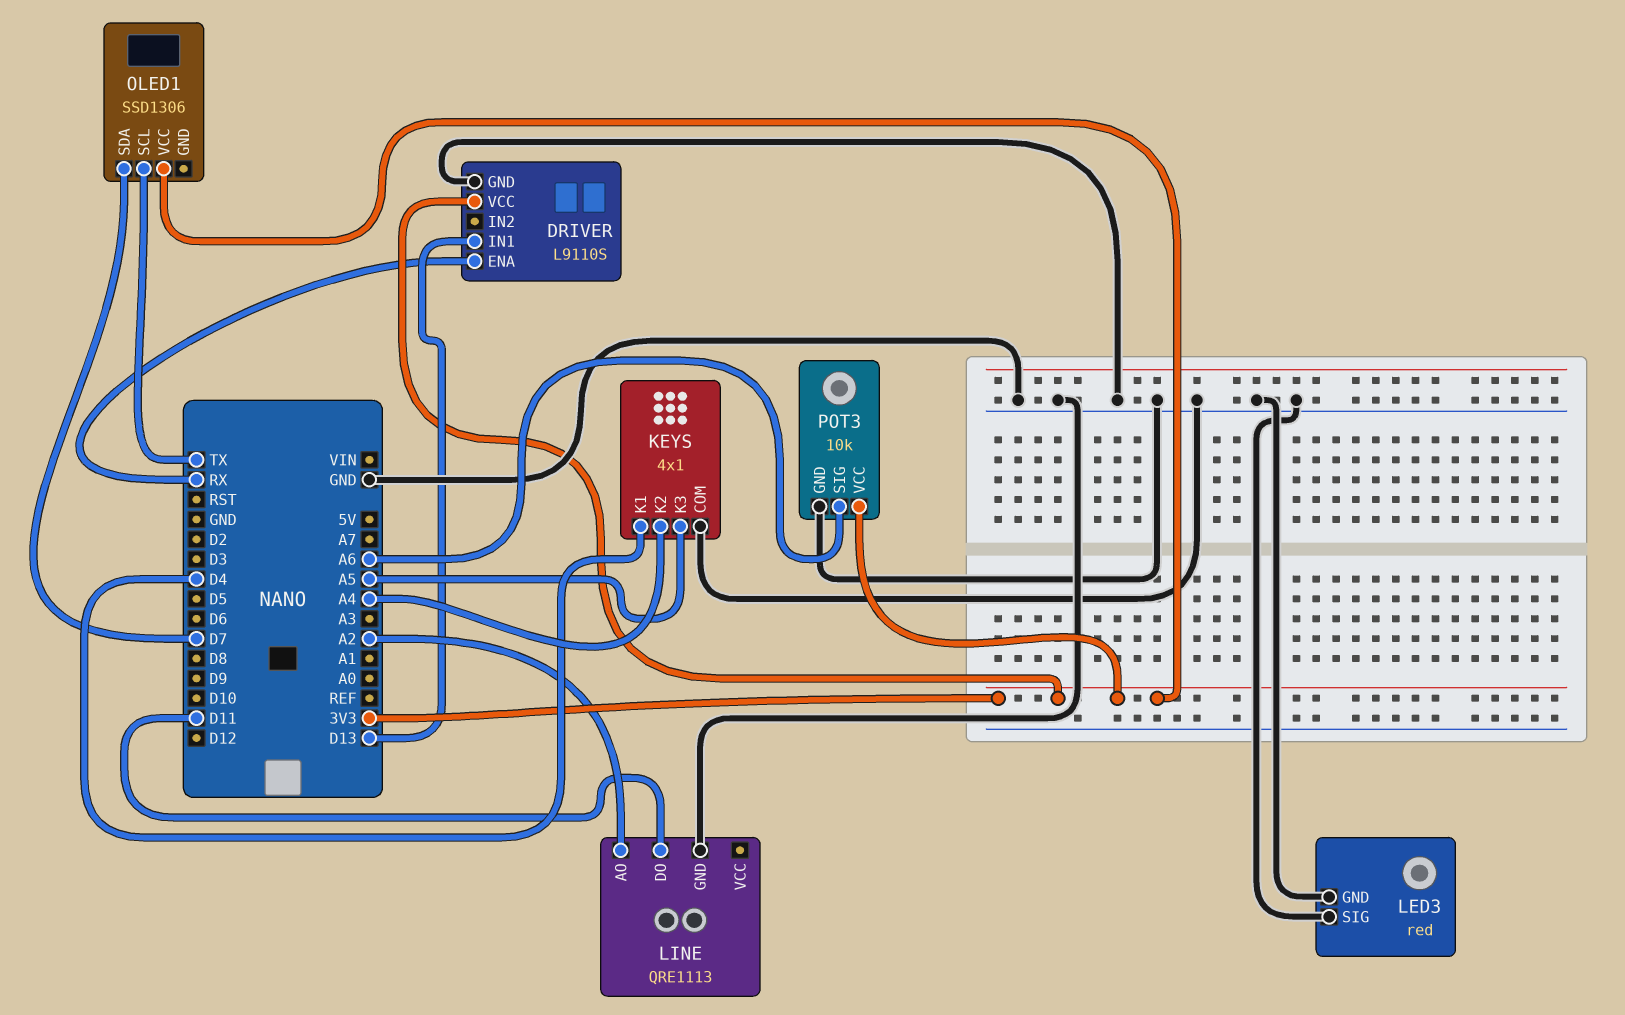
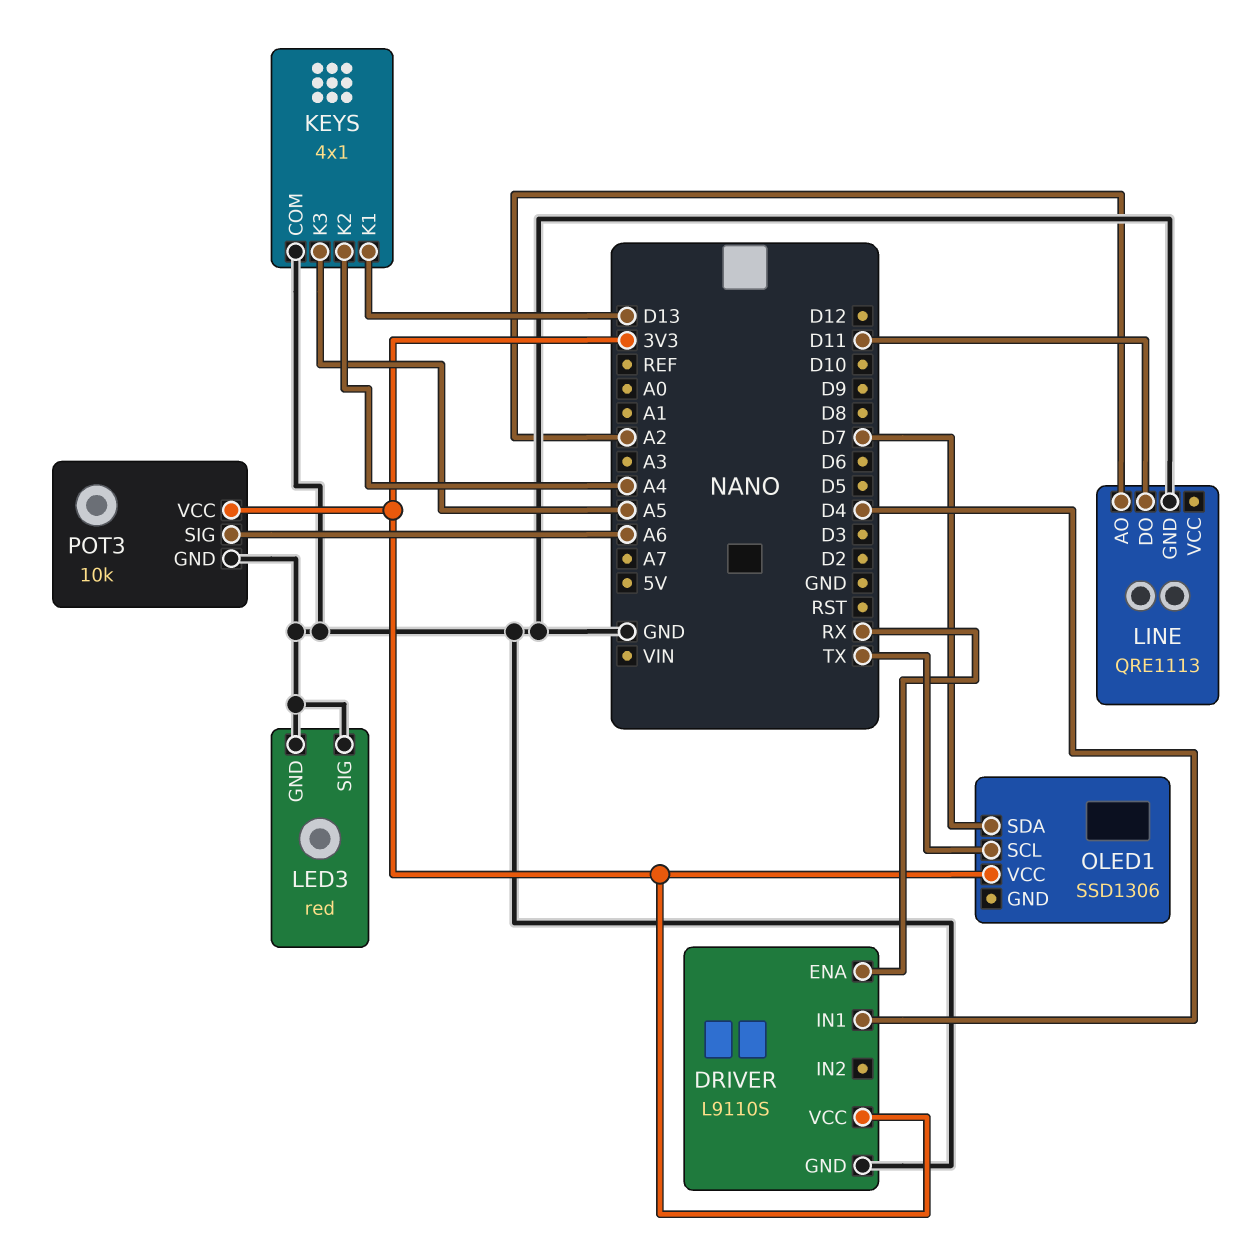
DRIVER pin IN1: D13 -> D4
KEYS pin K1: D4 -> D13

